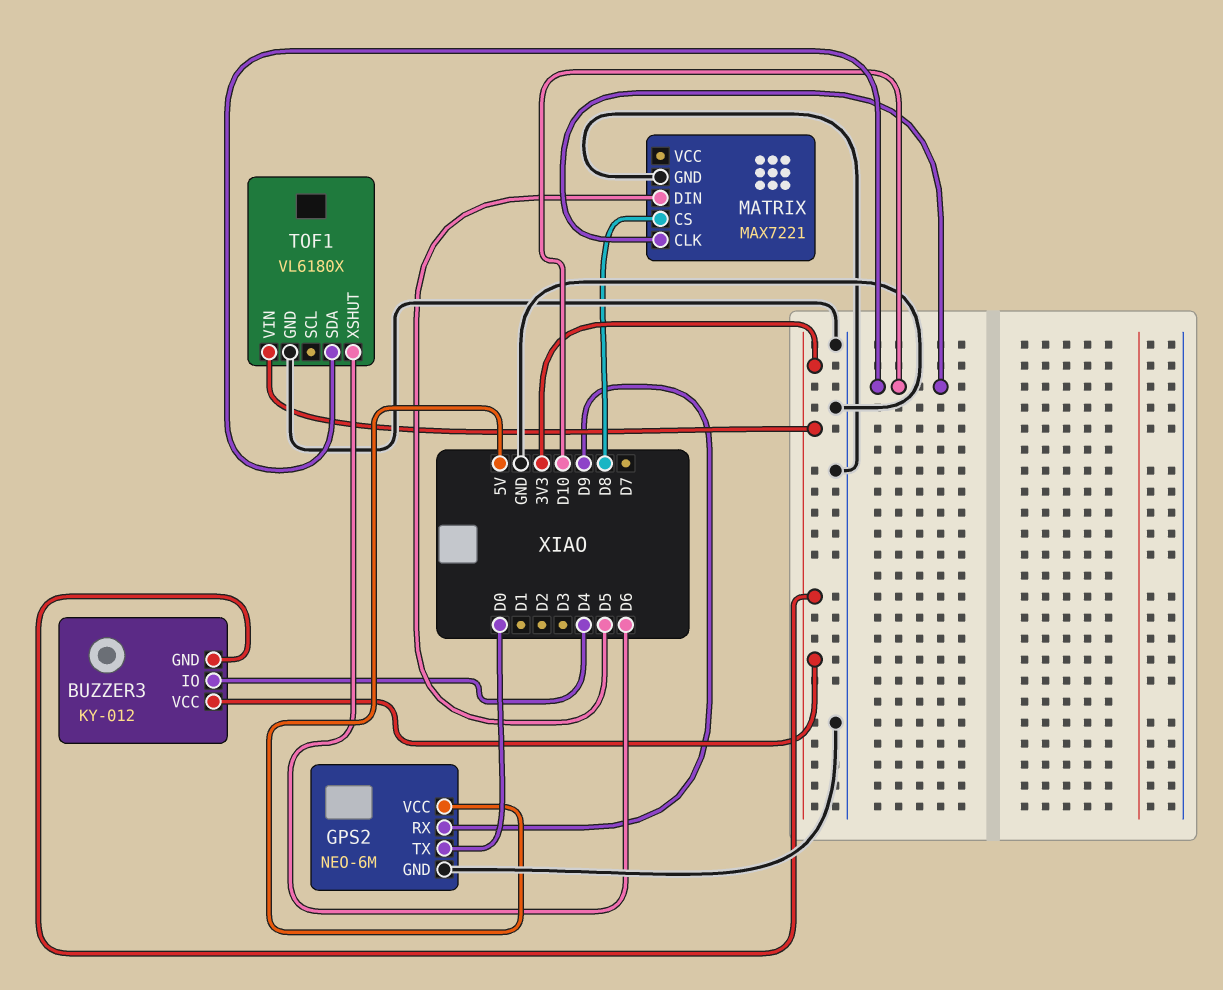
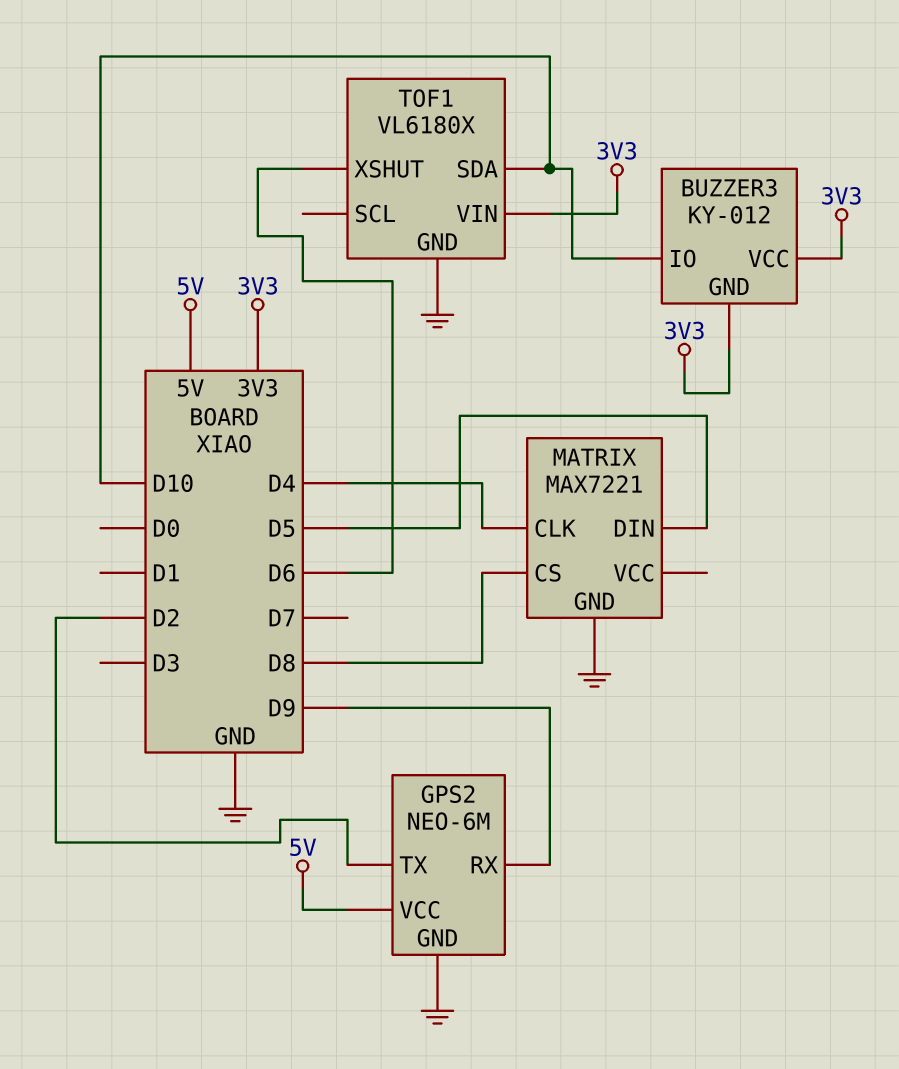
BUZZER3 pin IO: D4 -> D10
GPS2 pin TX: D0 -> D2
MATRIX pin CLK: D10 -> D4

